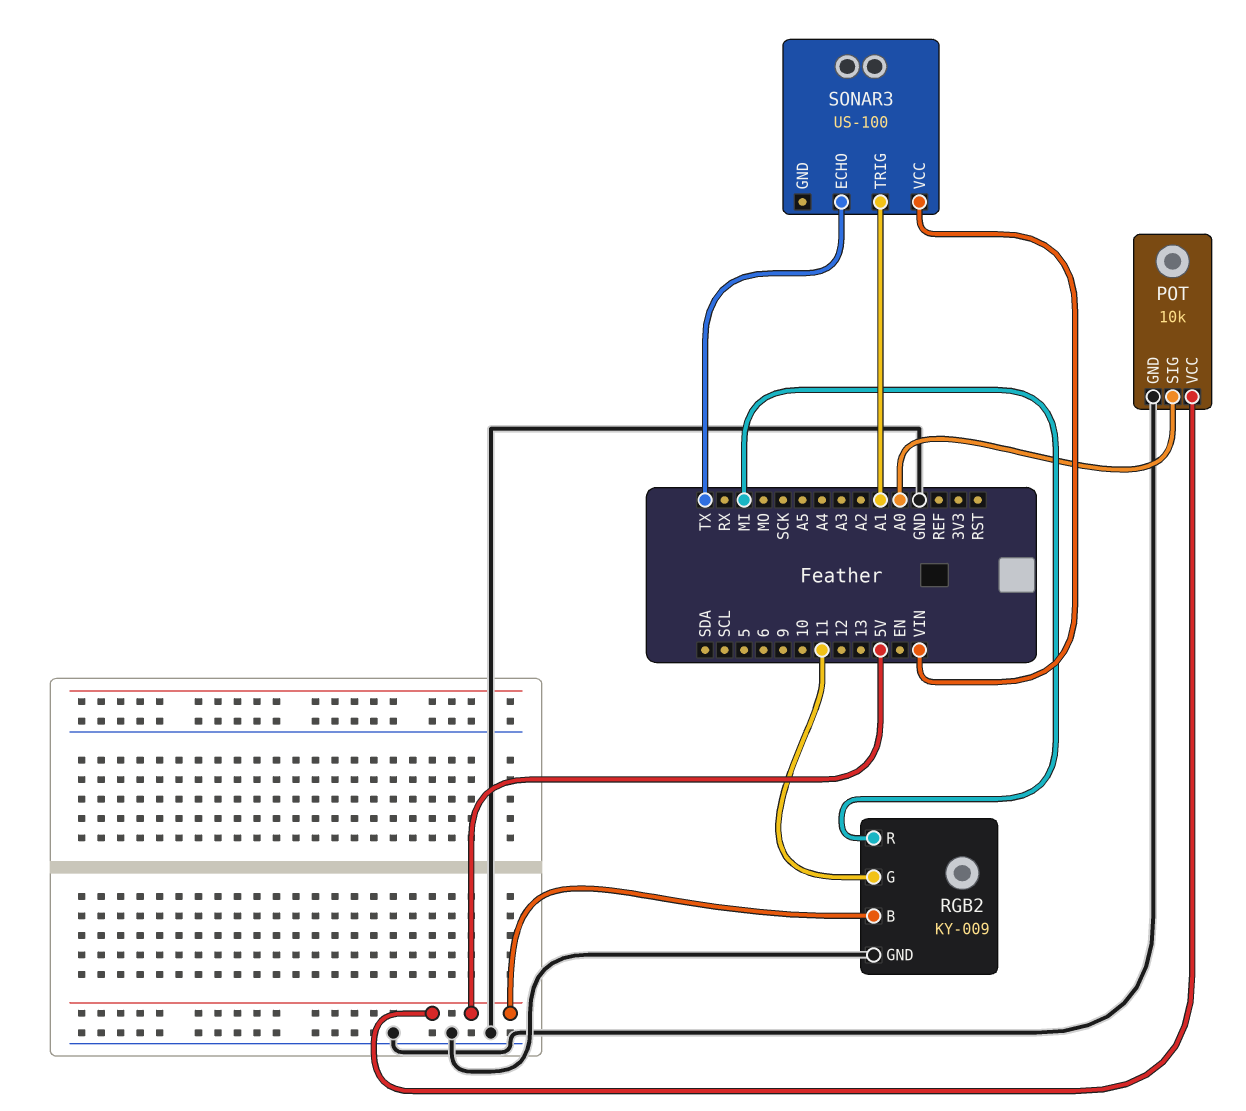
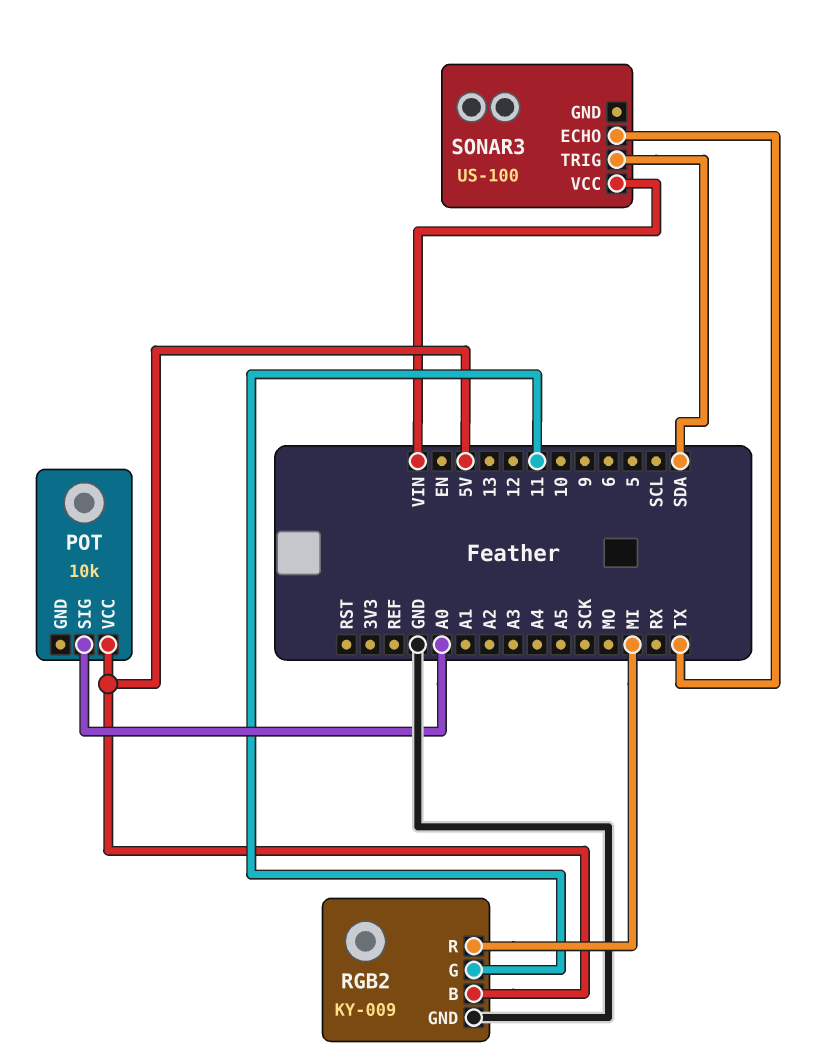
POT pin GND: GND -> none
SONAR3 pin TRIG: A1 -> SDA

